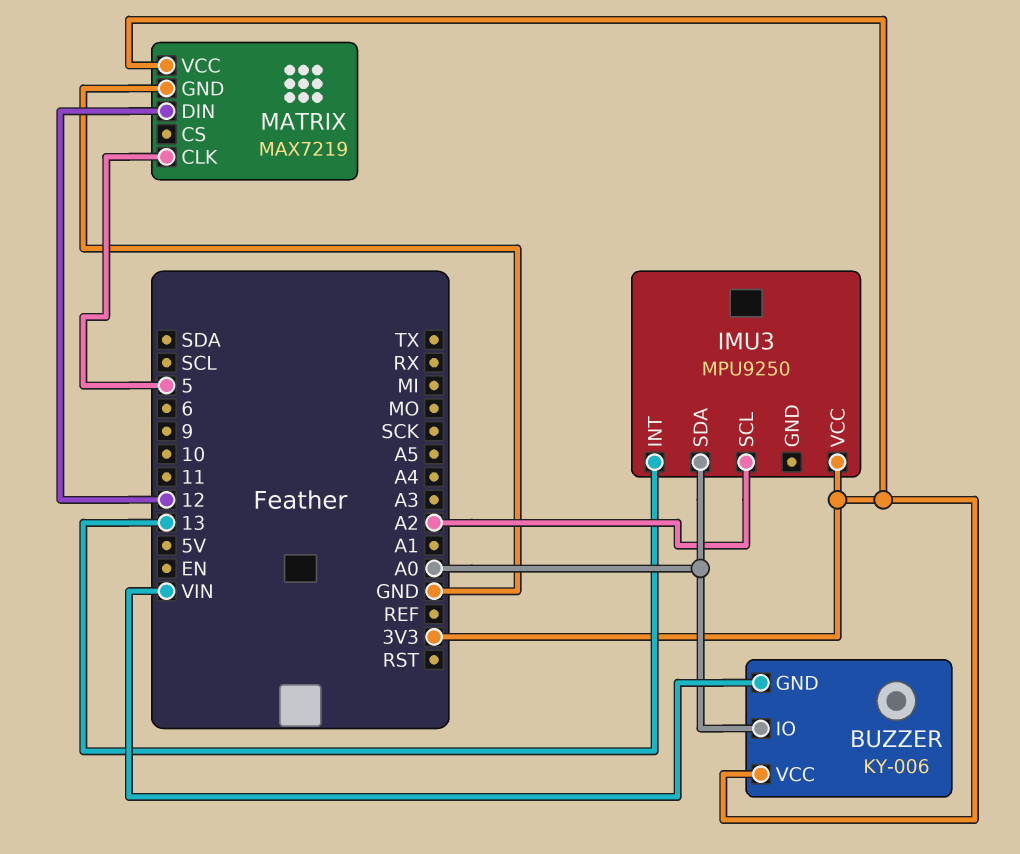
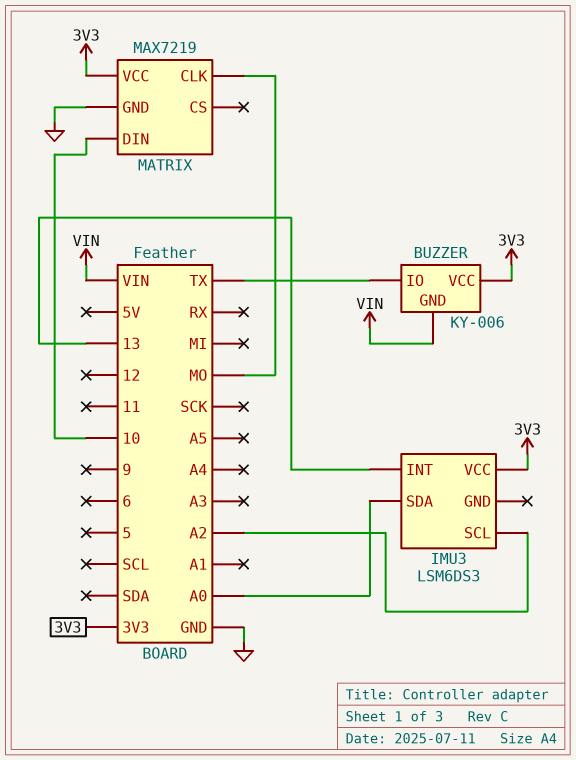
BUZZER pin IO: A0 -> TX
IMU3: MPU9250 -> LSM6DS3
MATRIX pin CLK: 5 -> MO
MATRIX pin DIN: 12 -> 10

